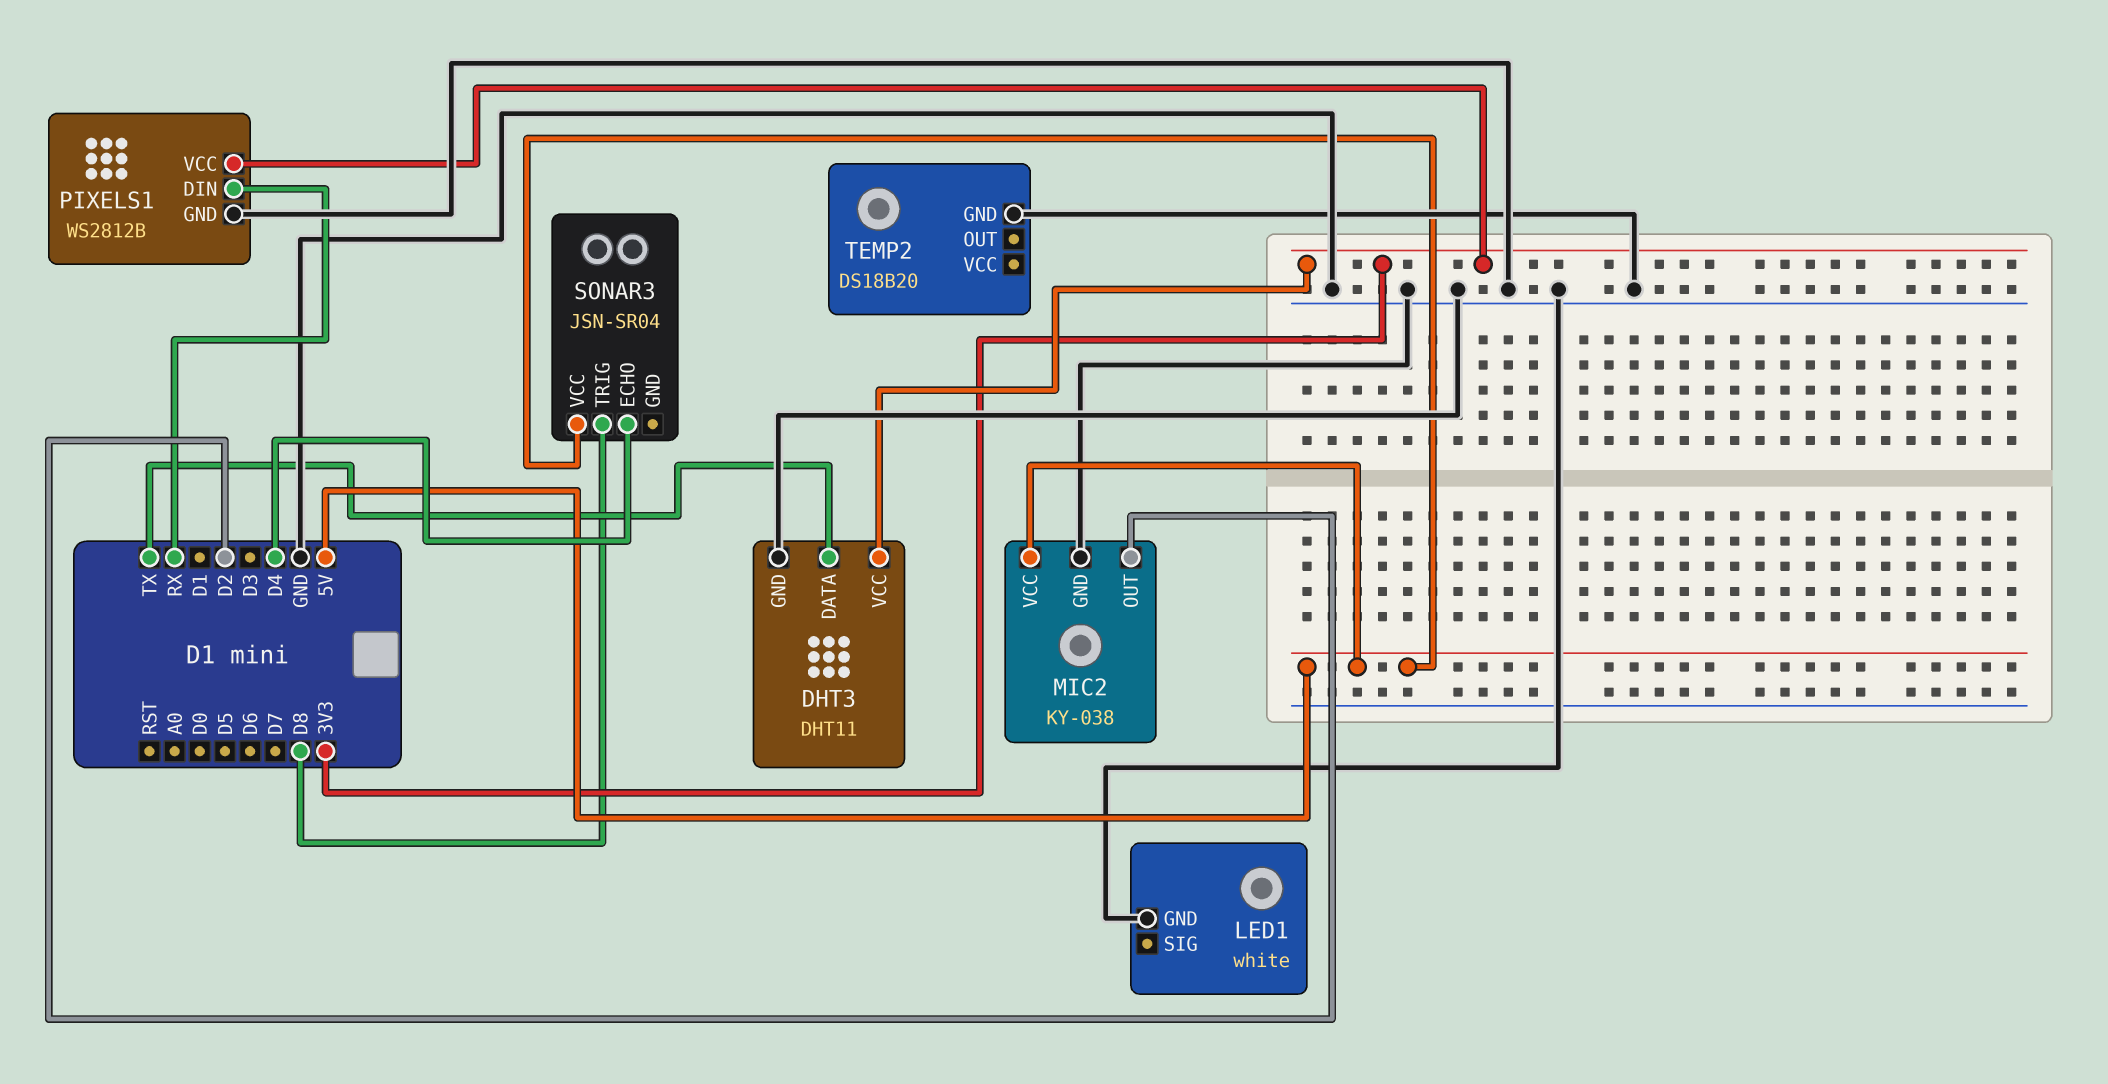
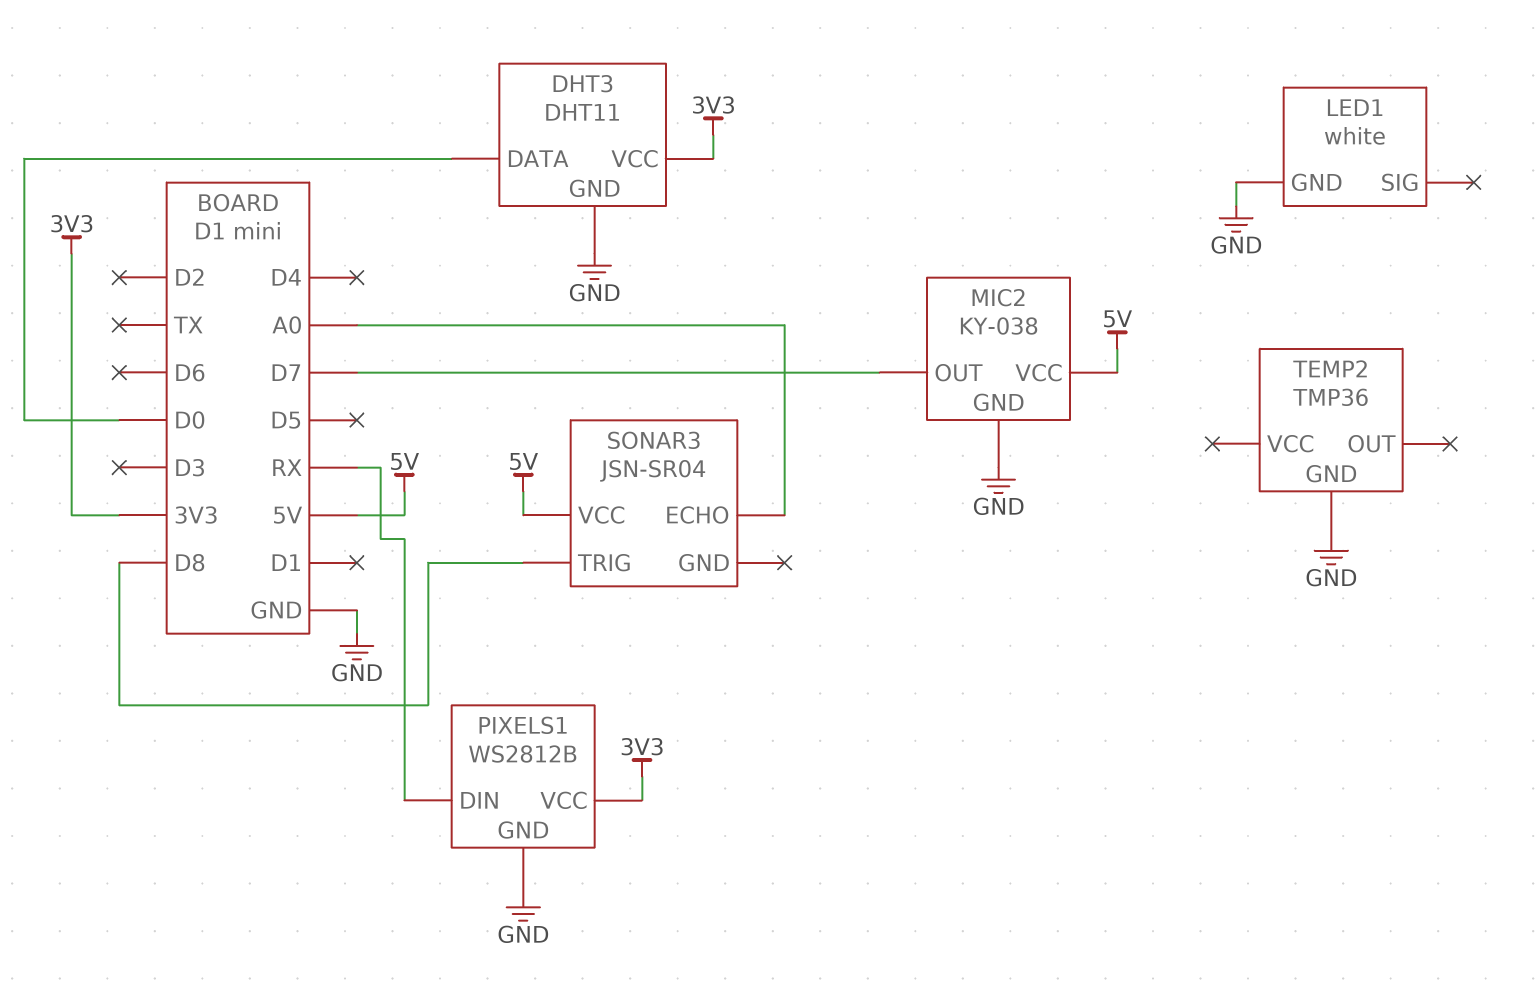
DHT3 pin DATA: TX -> D0
MIC2 pin OUT: D2 -> D7
SONAR3 pin ECHO: D4 -> A0
TEMP2: DS18B20 -> TMP36

